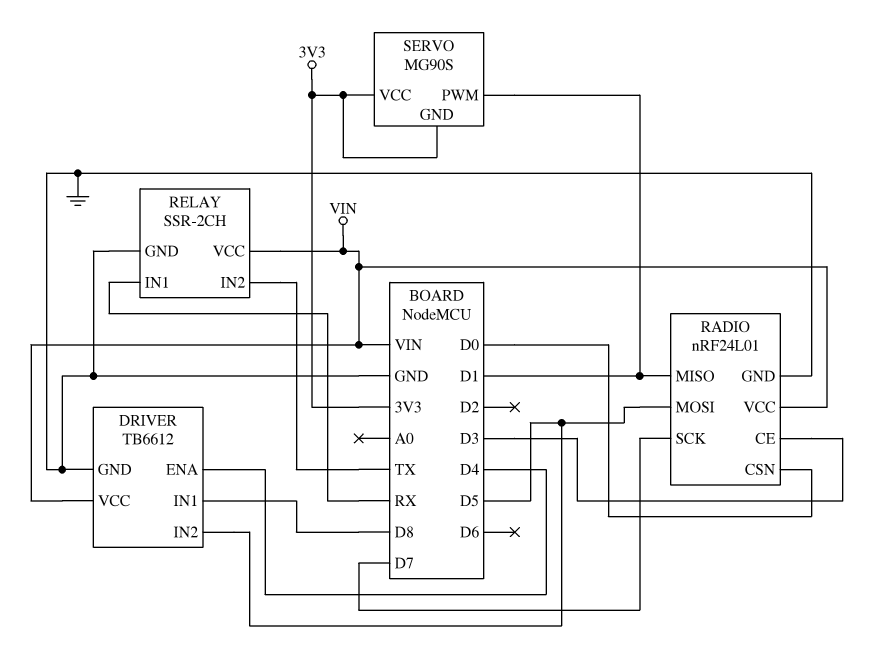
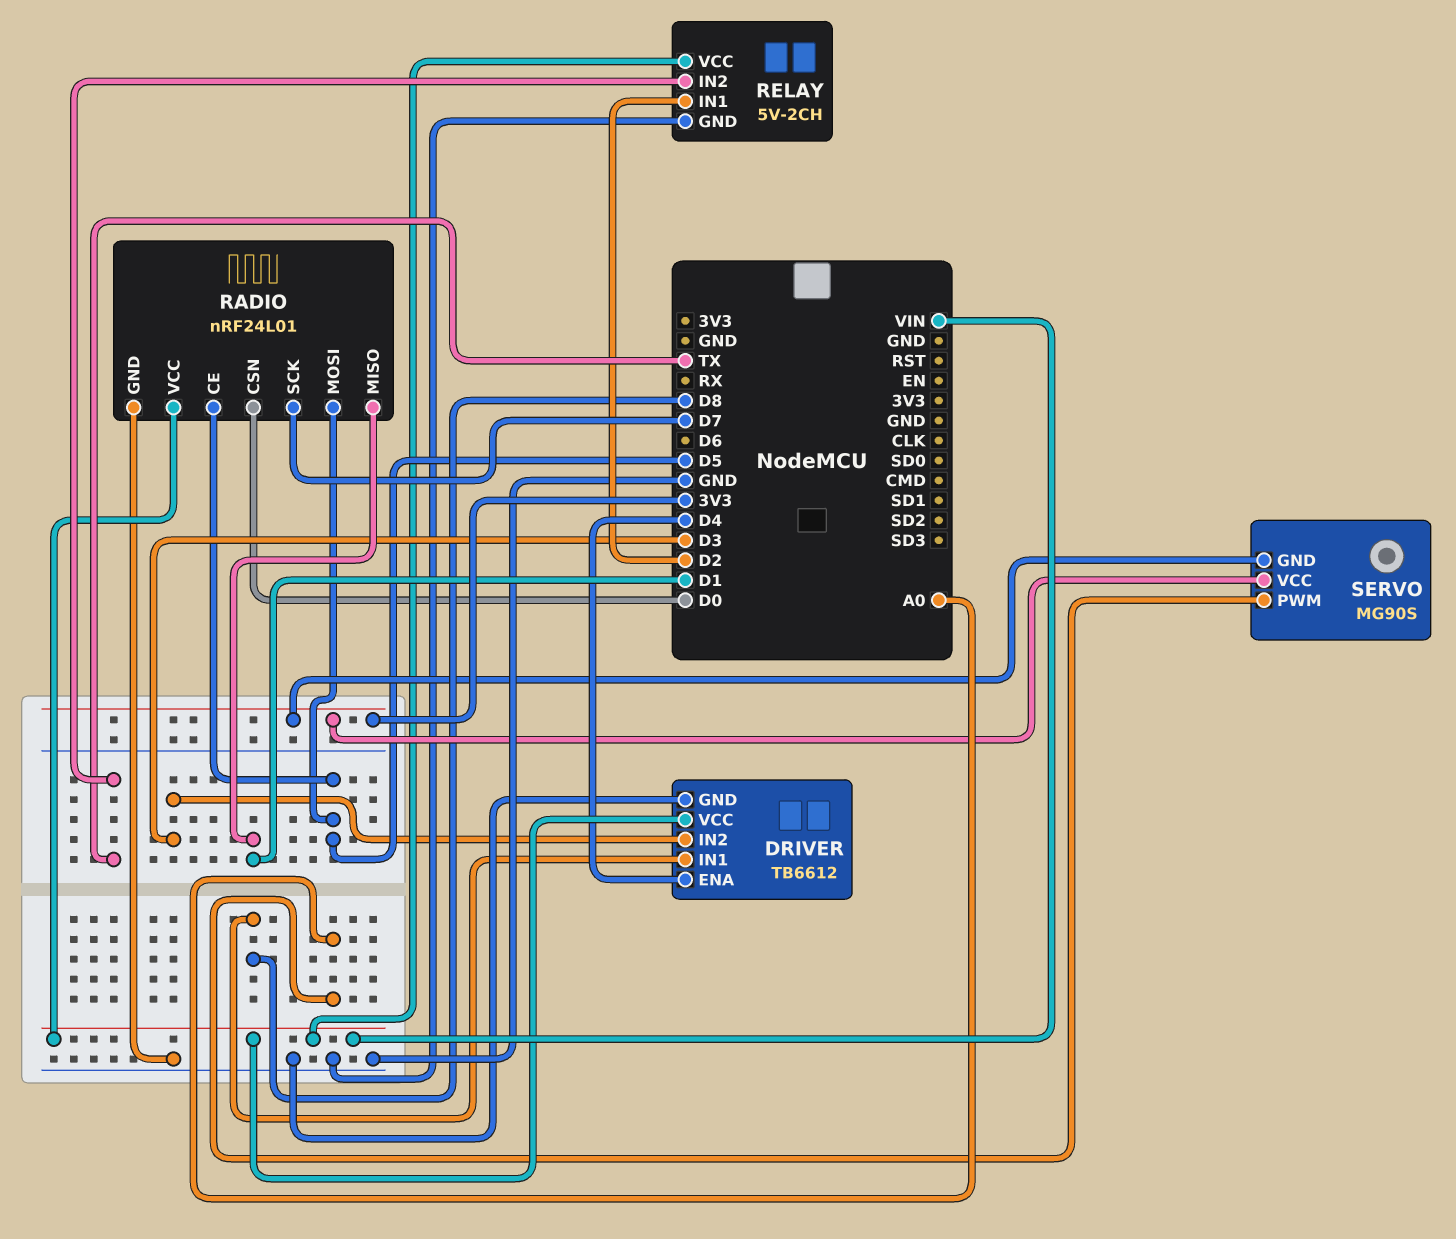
DRIVER pin IN2: D5 -> D3
RADIO pin CE: D3 -> D5
RELAY: SSR-2CH -> 5V-2CH
RELAY pin IN1: RX -> D2
SERVO pin PWM: D1 -> A0

